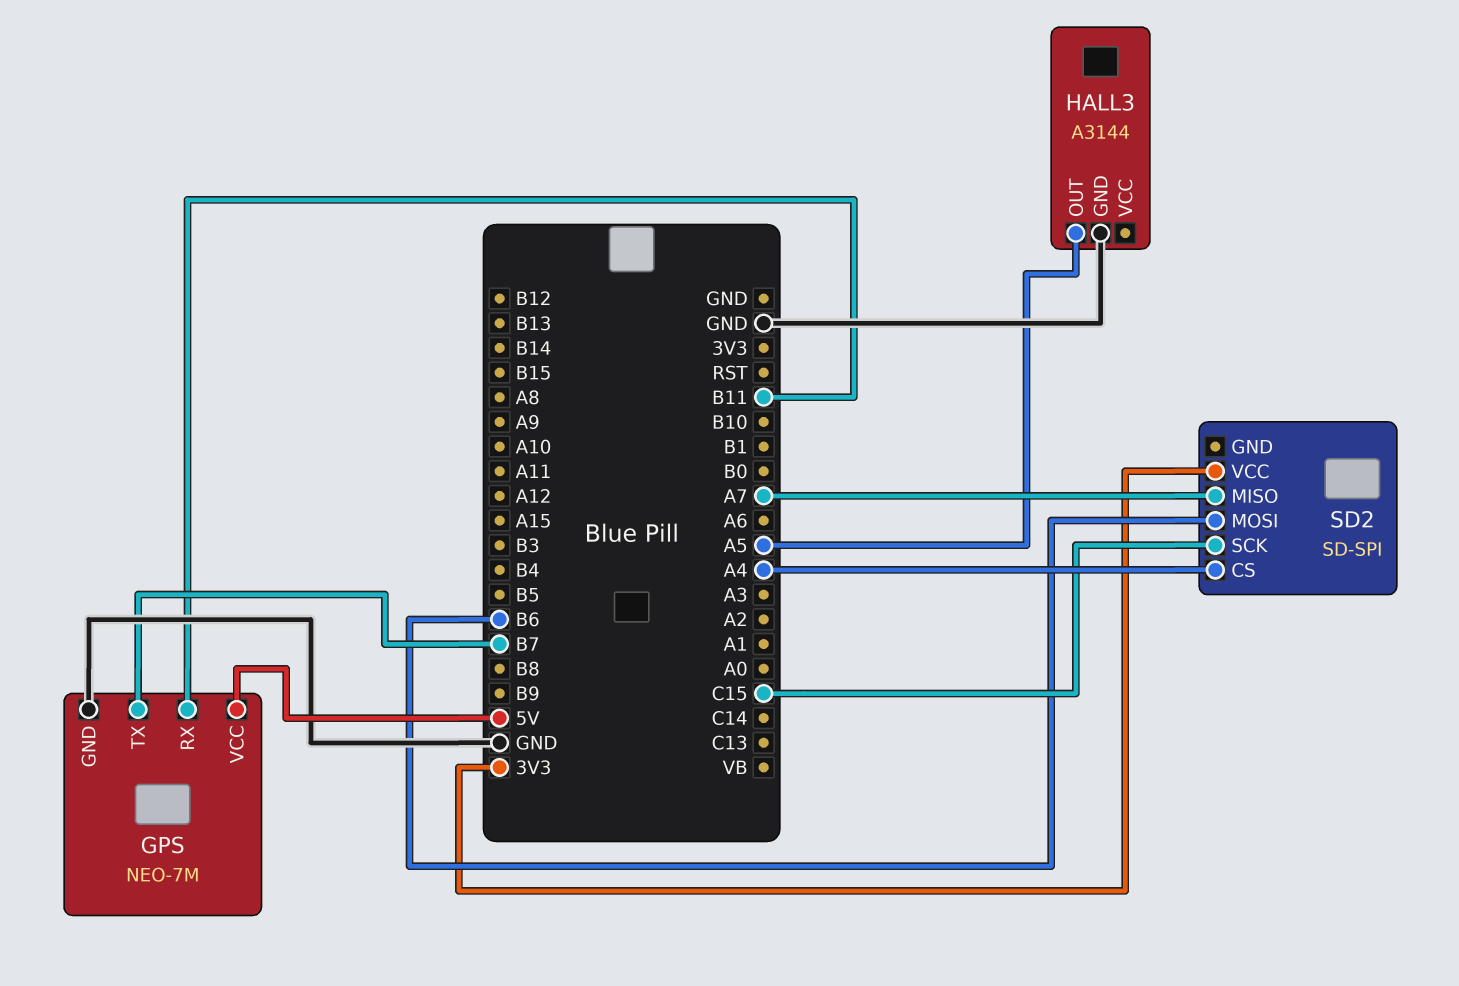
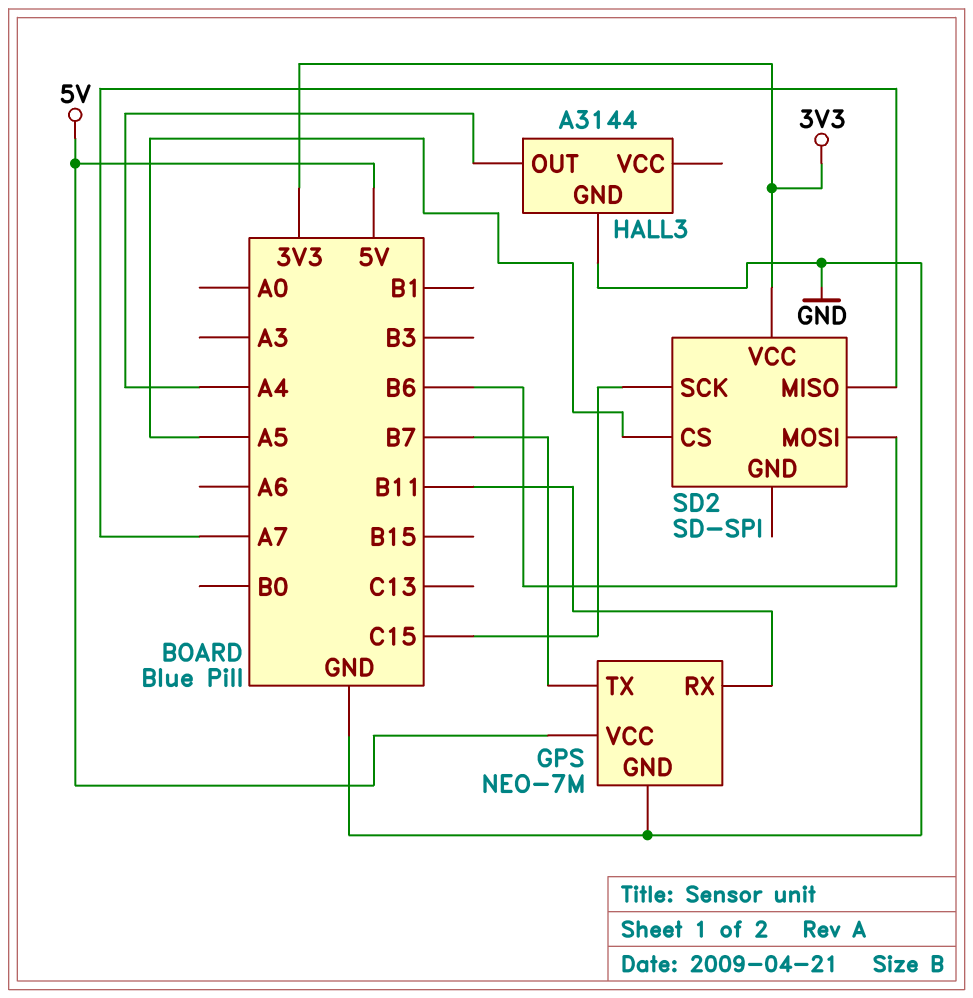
HALL3 pin OUT: A5 -> A4
SD2 pin CS: A4 -> A5

